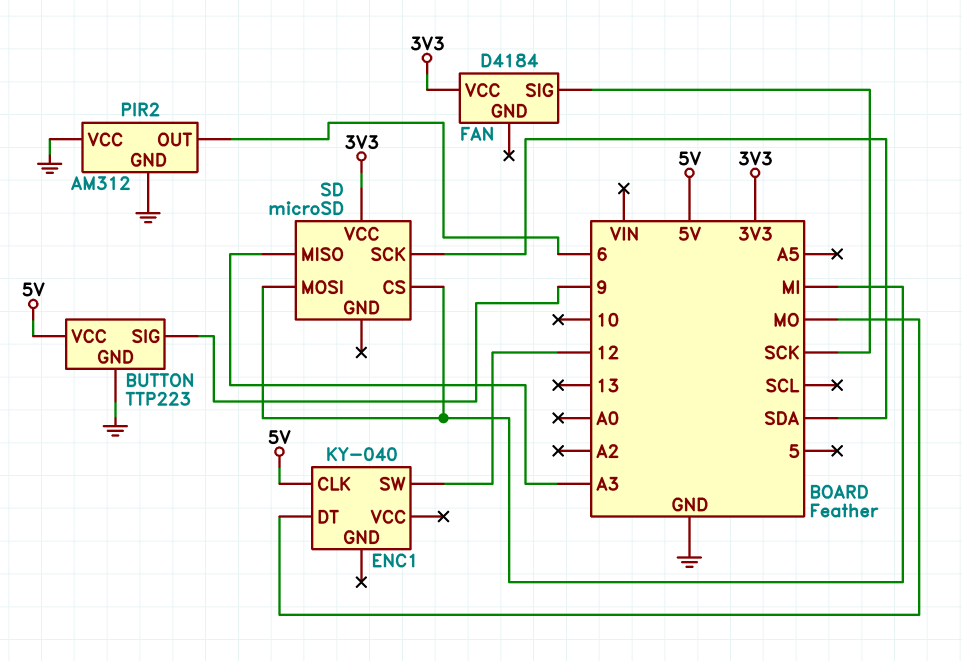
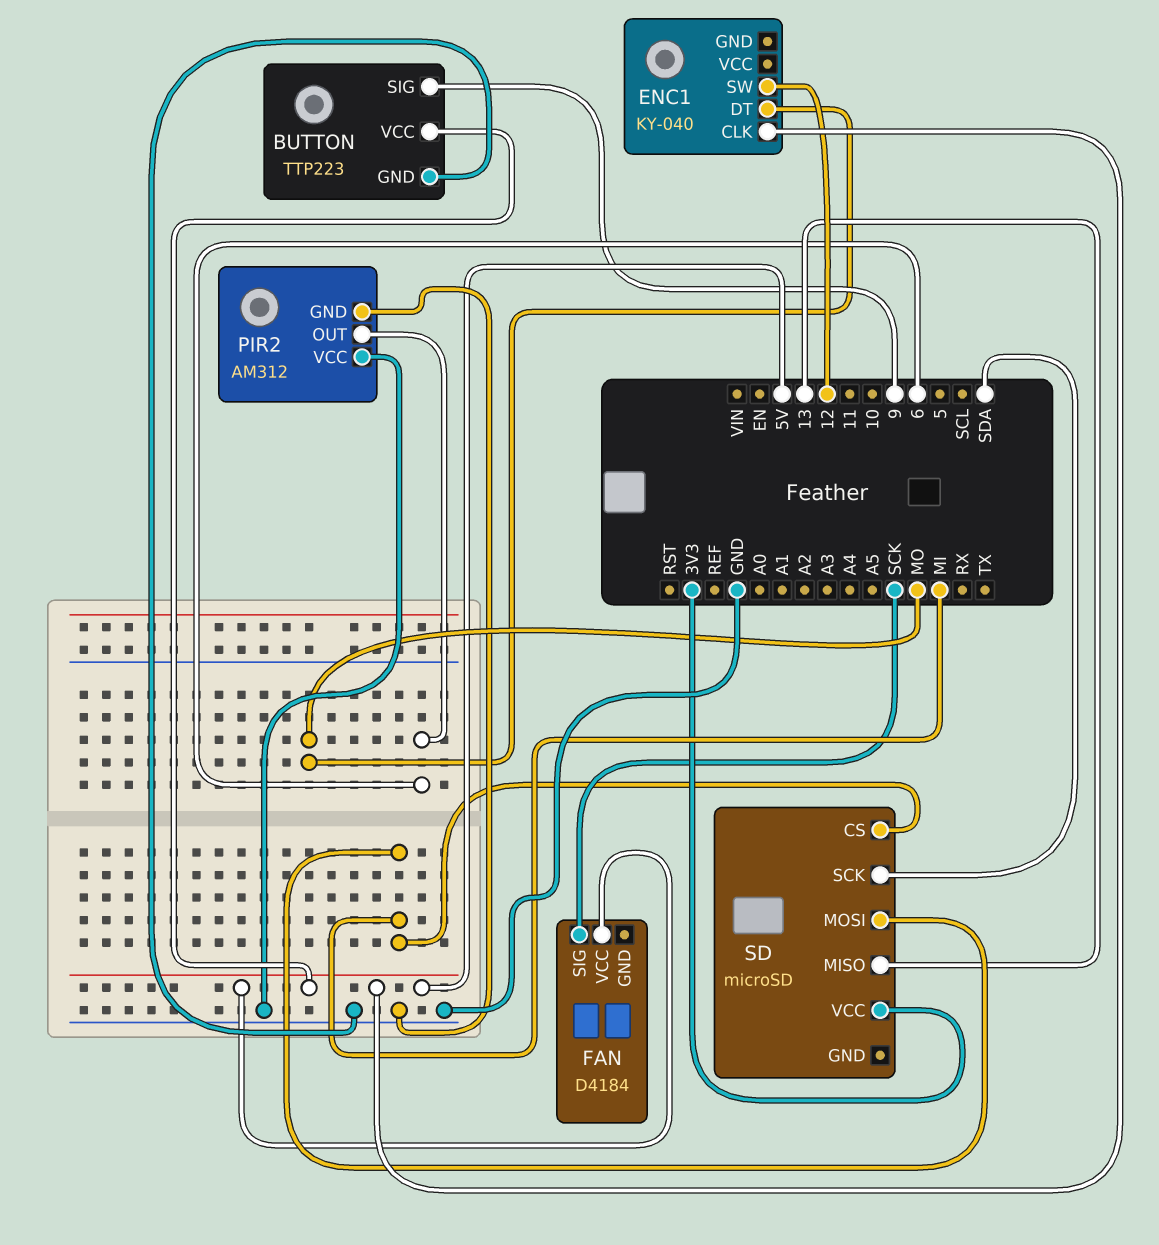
FAN pin VCC: 3V3 -> 5V
SD pin MISO: A3 -> 13

